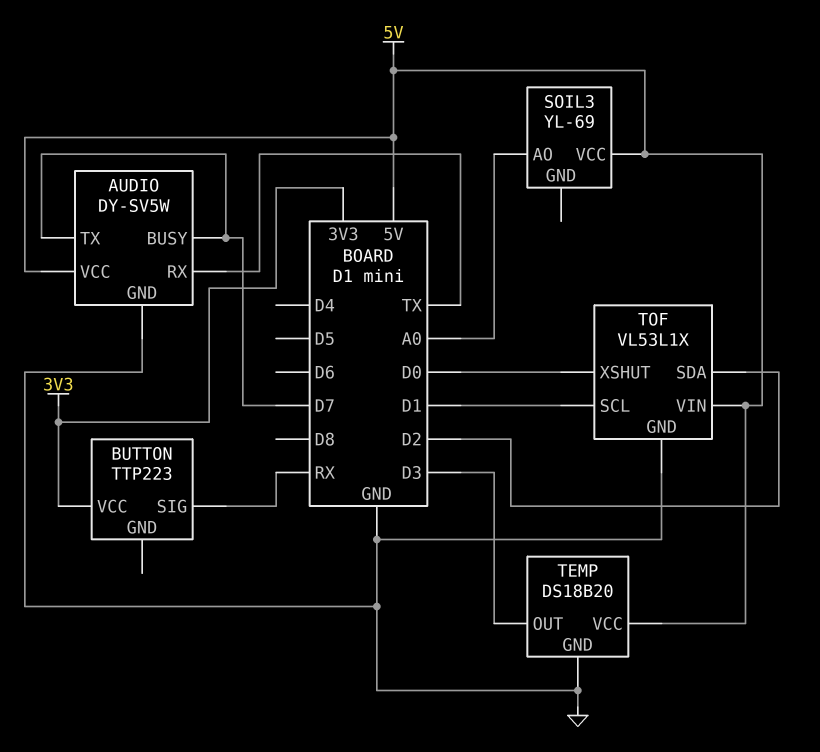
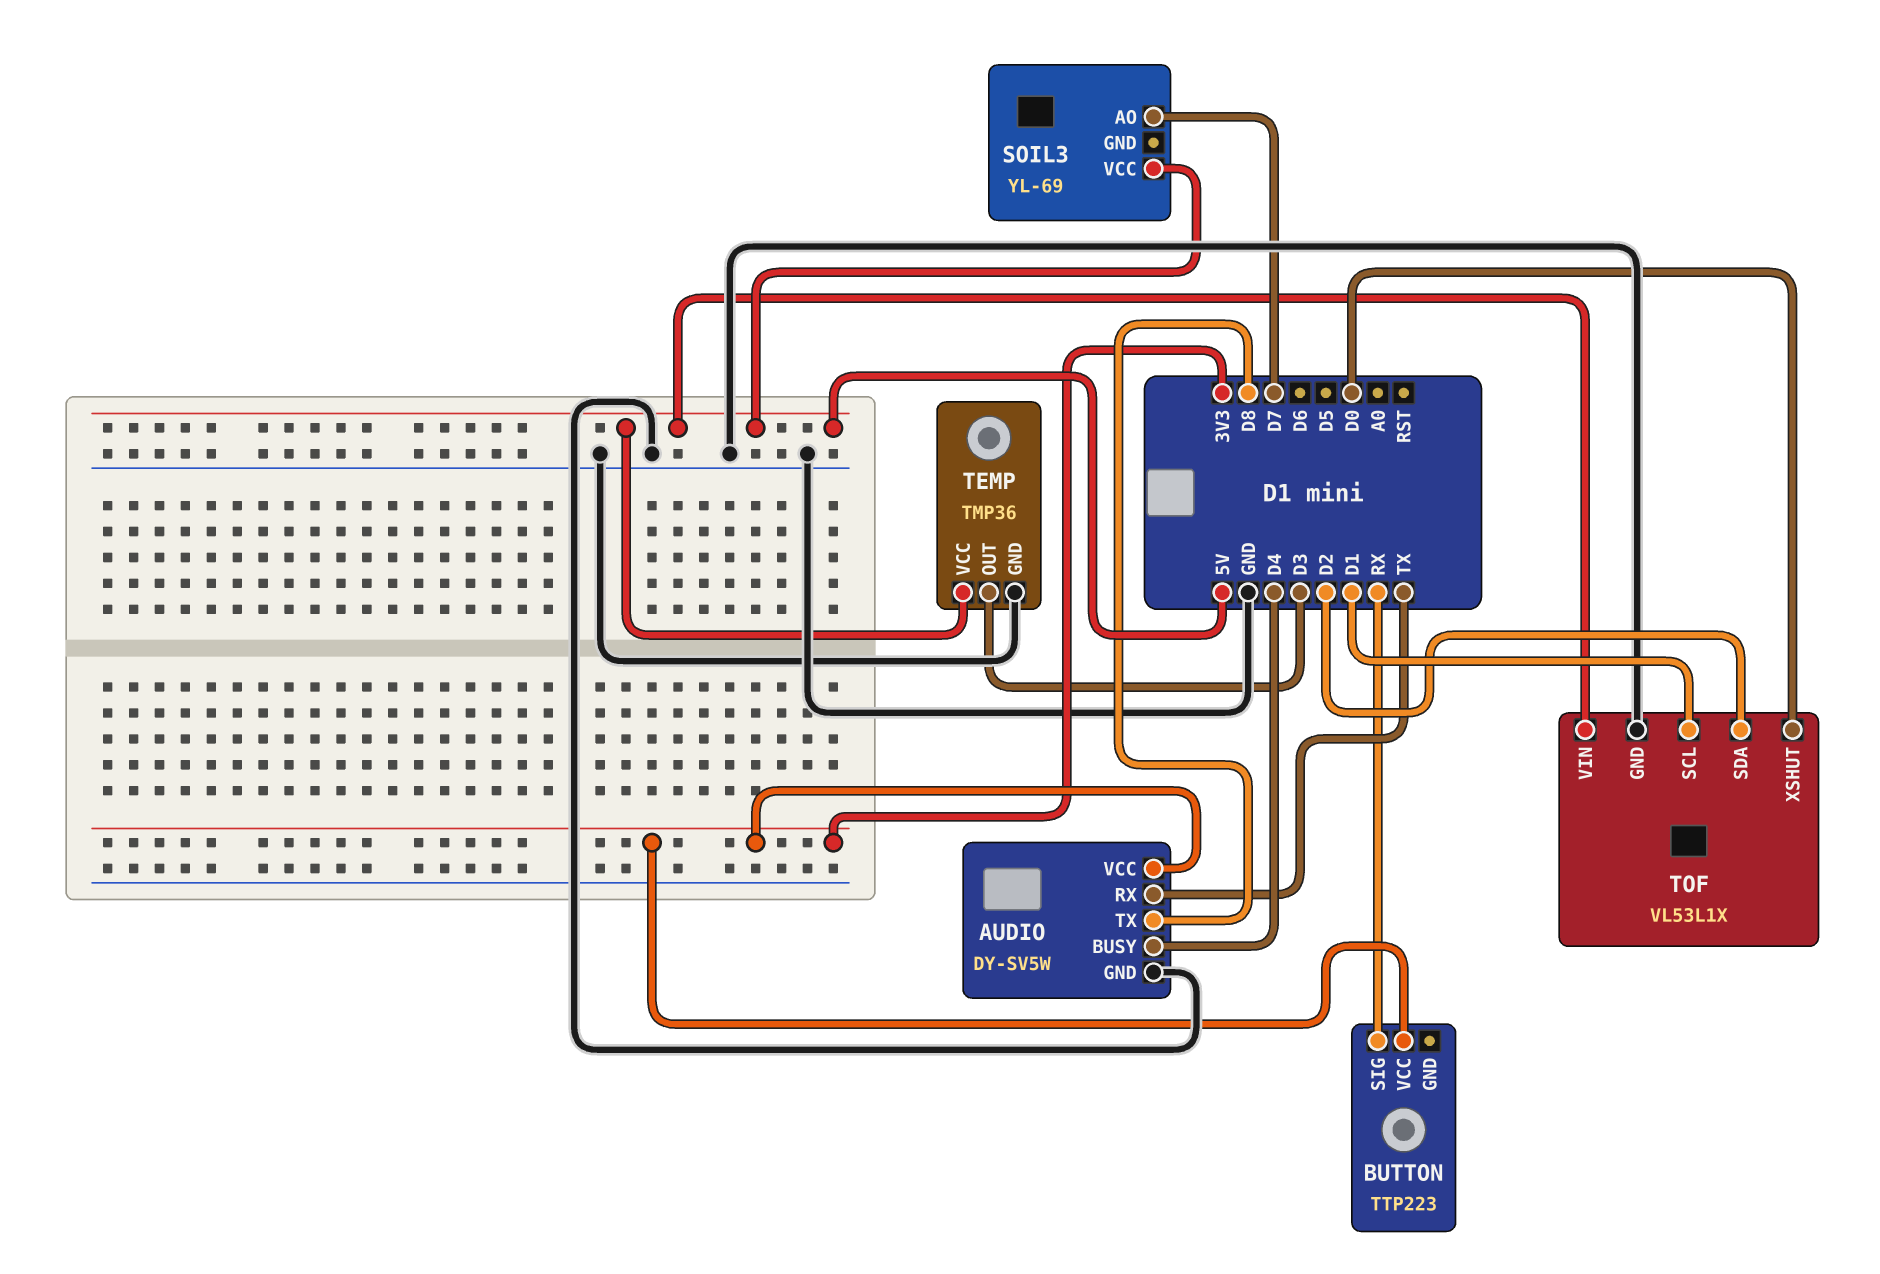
AUDIO pin BUSY: D7 -> D4
AUDIO pin TX: D7 -> D8
AUDIO pin VCC: 5V -> 3V3
SOIL3 pin AO: A0 -> D7
TEMP: DS18B20 -> TMP36

